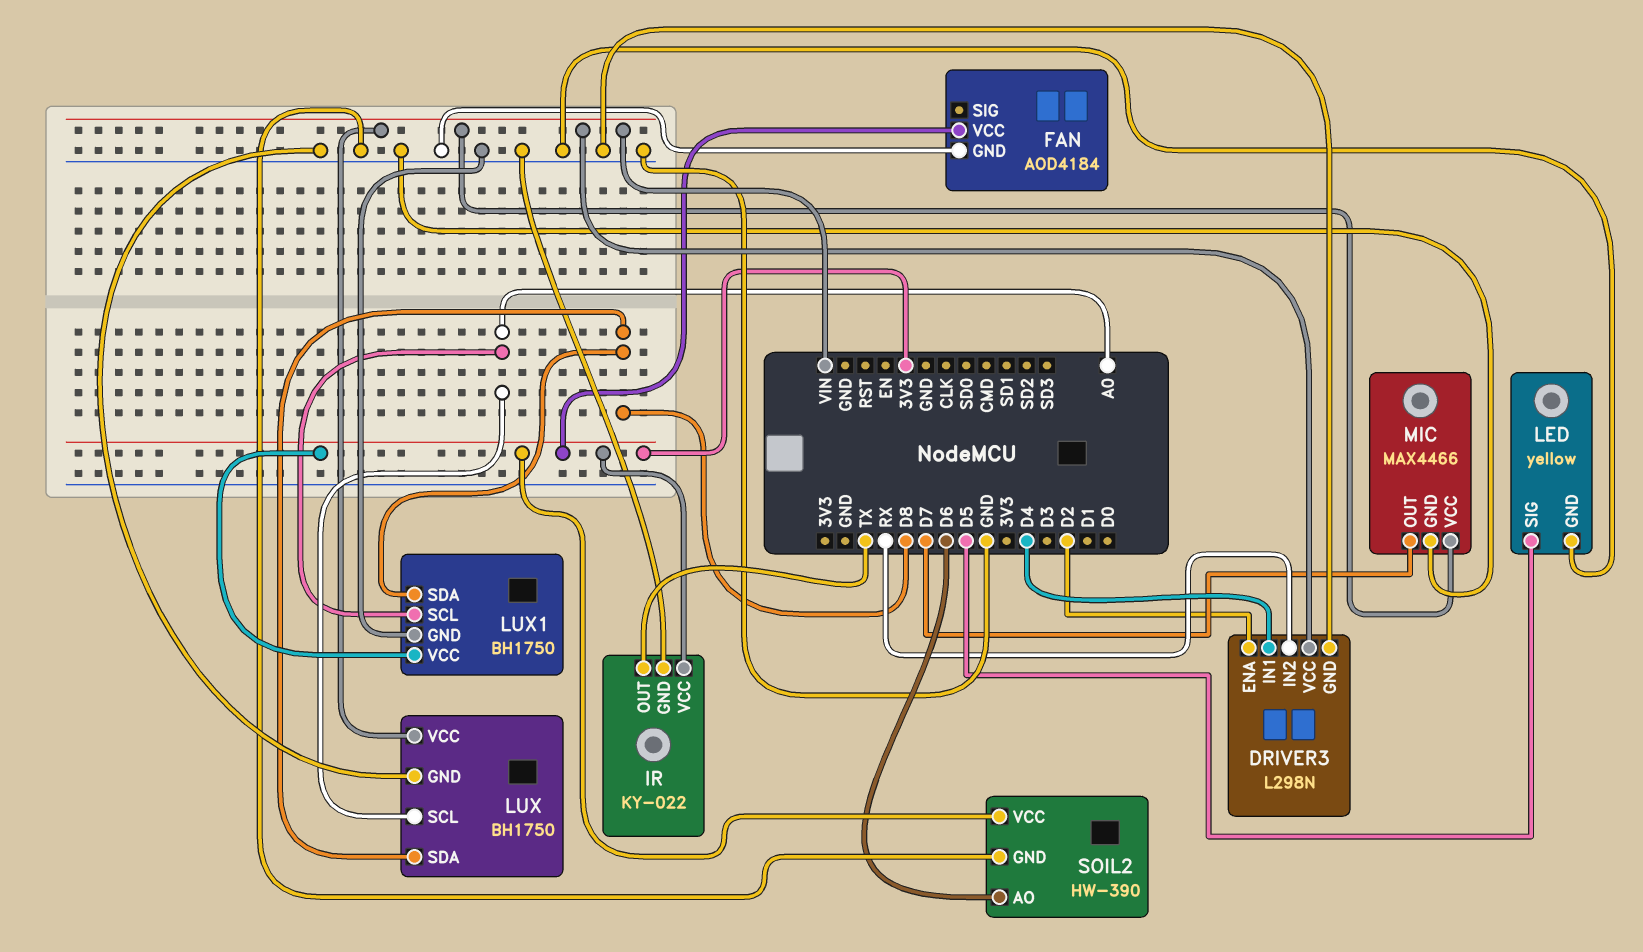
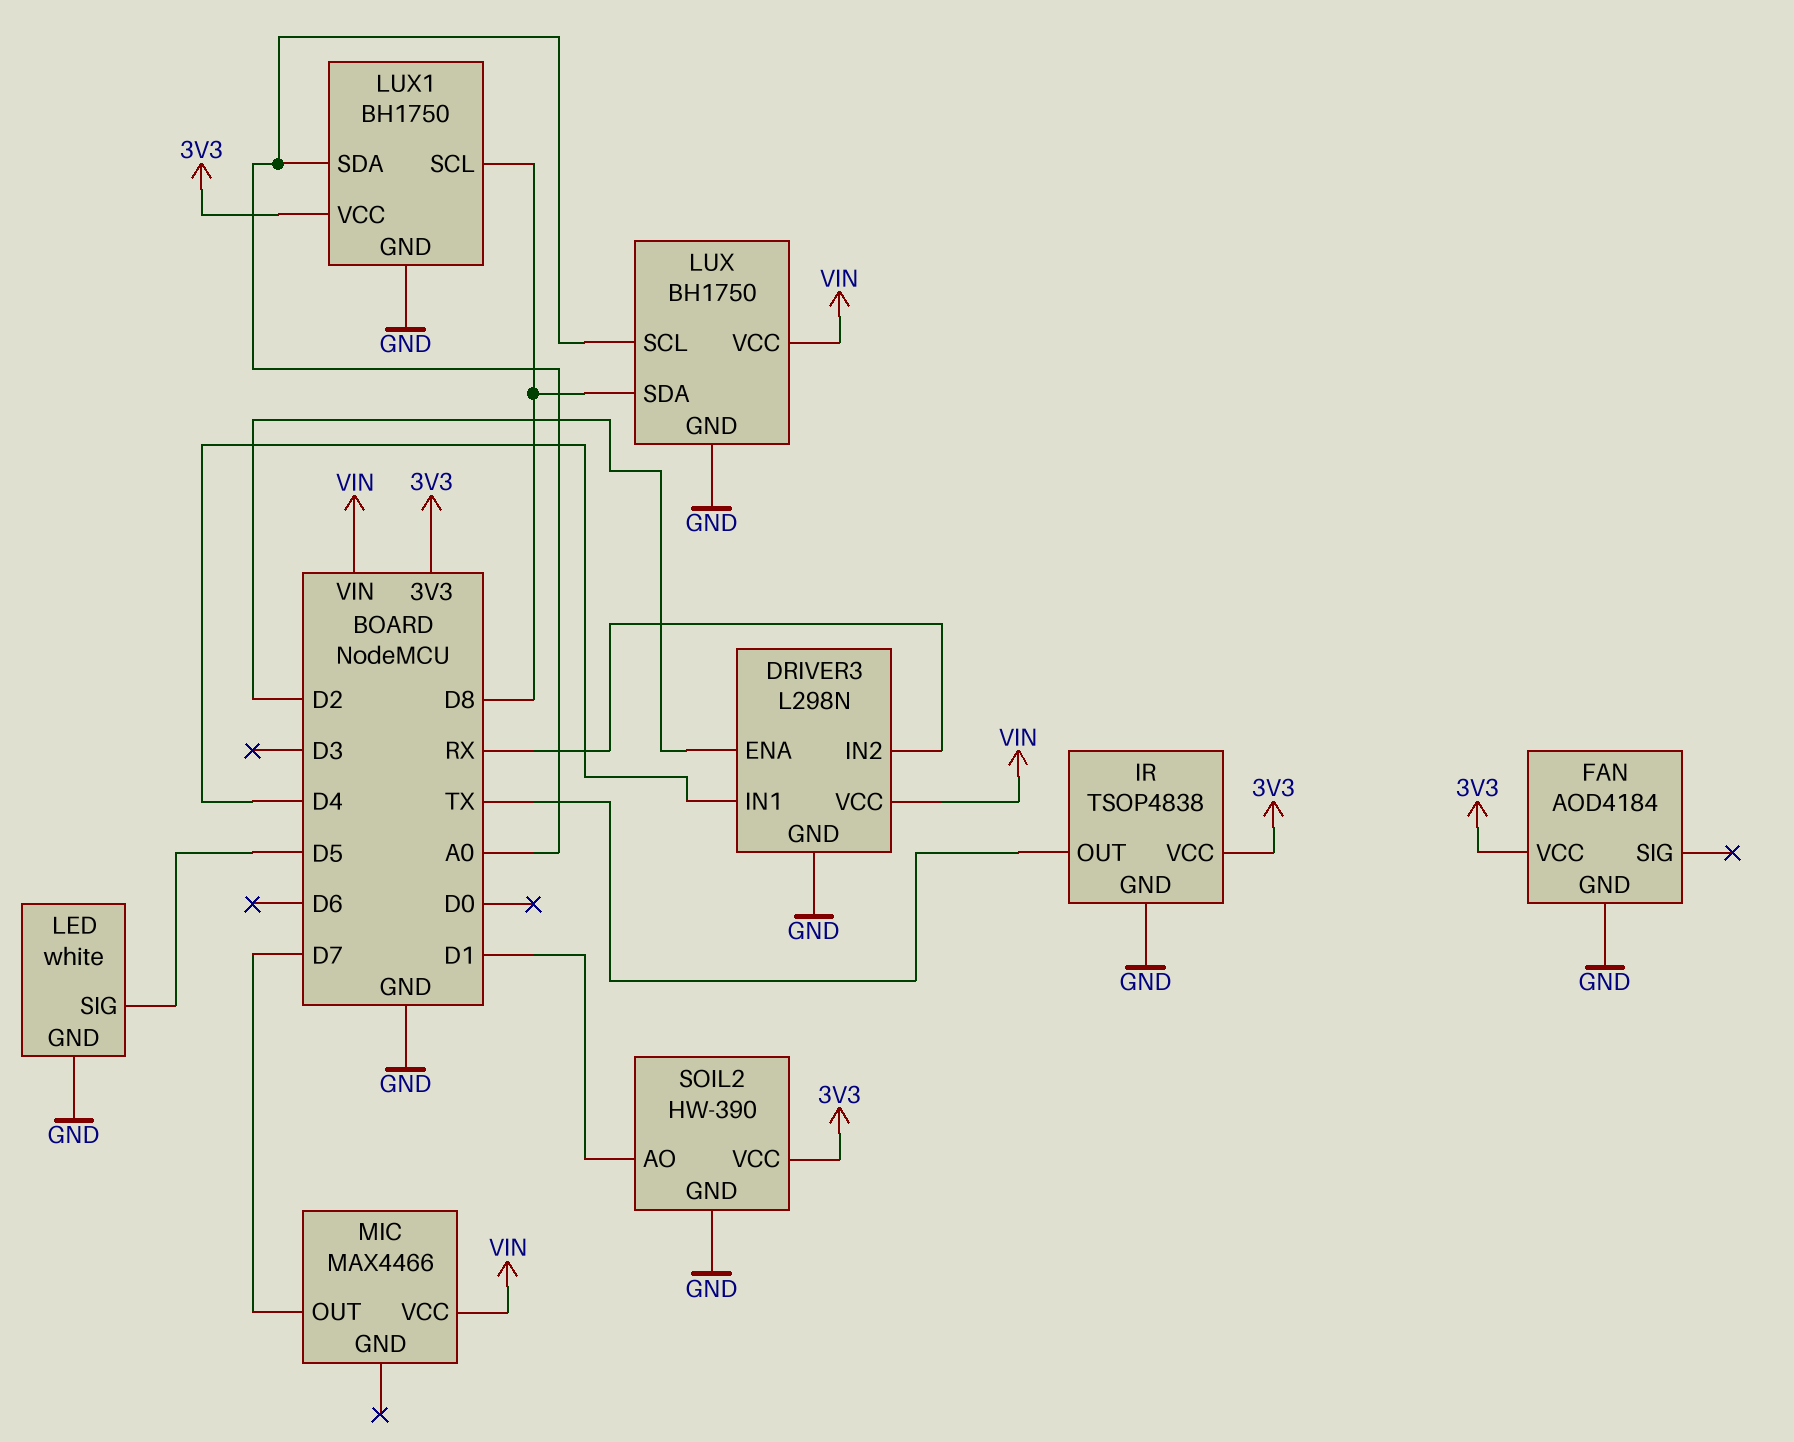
IR: KY-022 -> TSOP4838
LED: yellow -> white
LUX1 pin SCL: A0 -> D8
LUX1 pin SDA: D8 -> A0
MIC pin GND: GND -> none
SOIL2 pin AO: D6 -> D1

